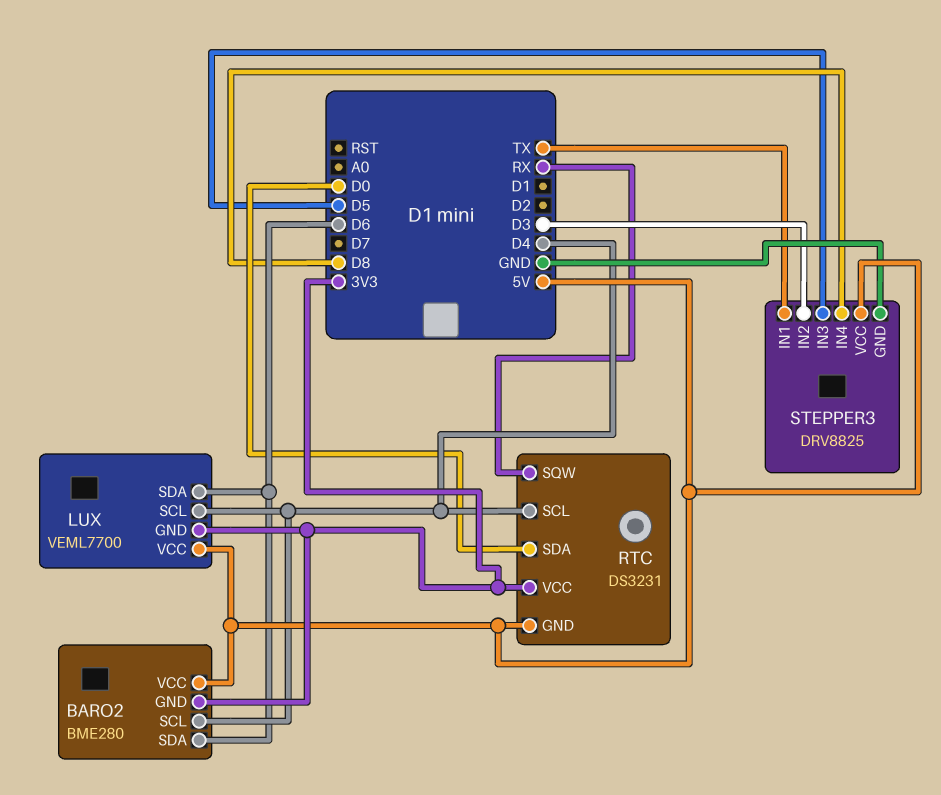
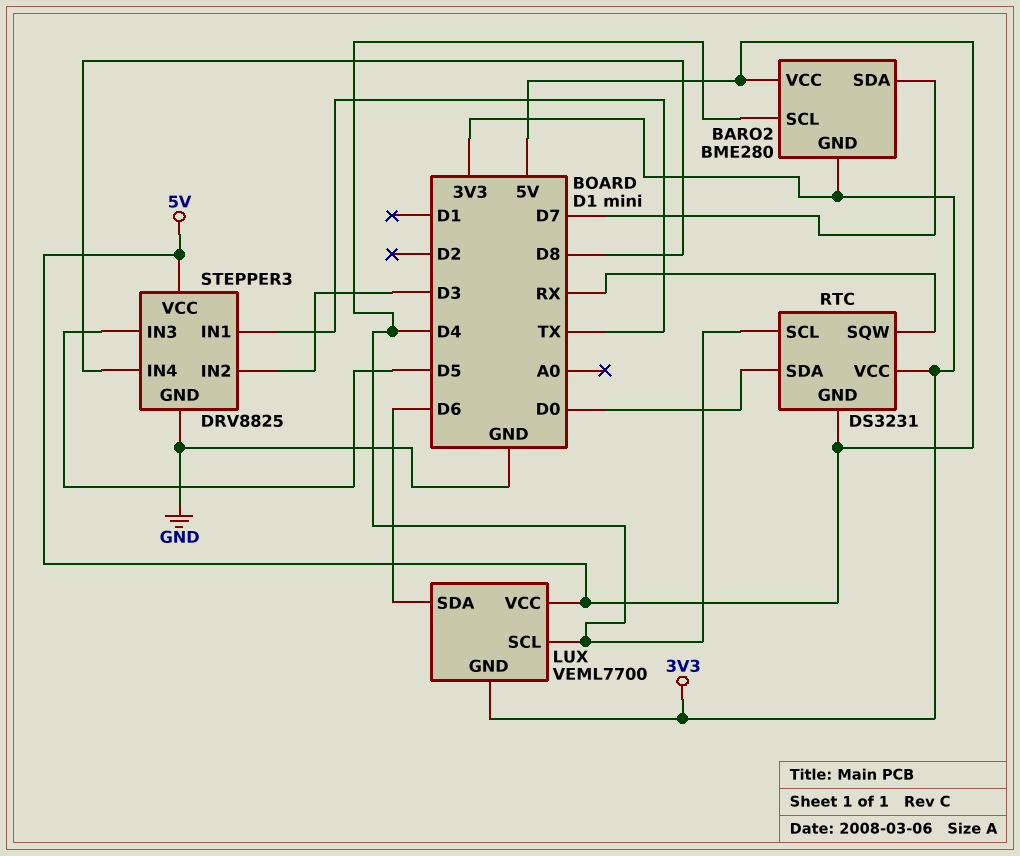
BARO2 pin SDA: D6 -> D7

